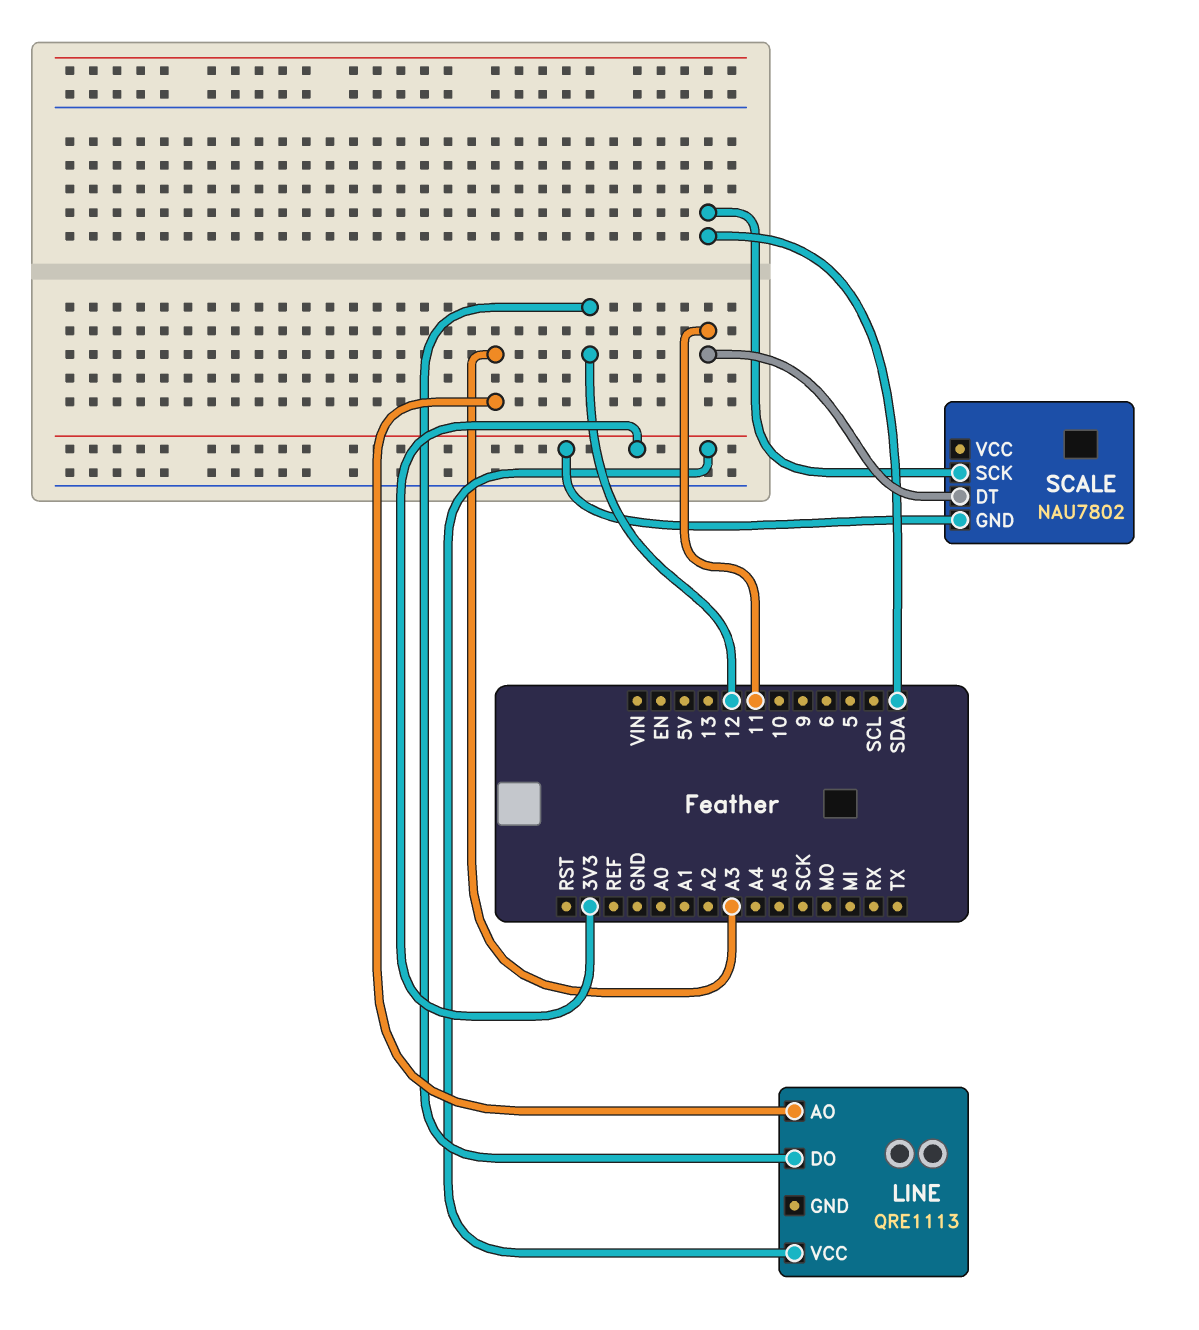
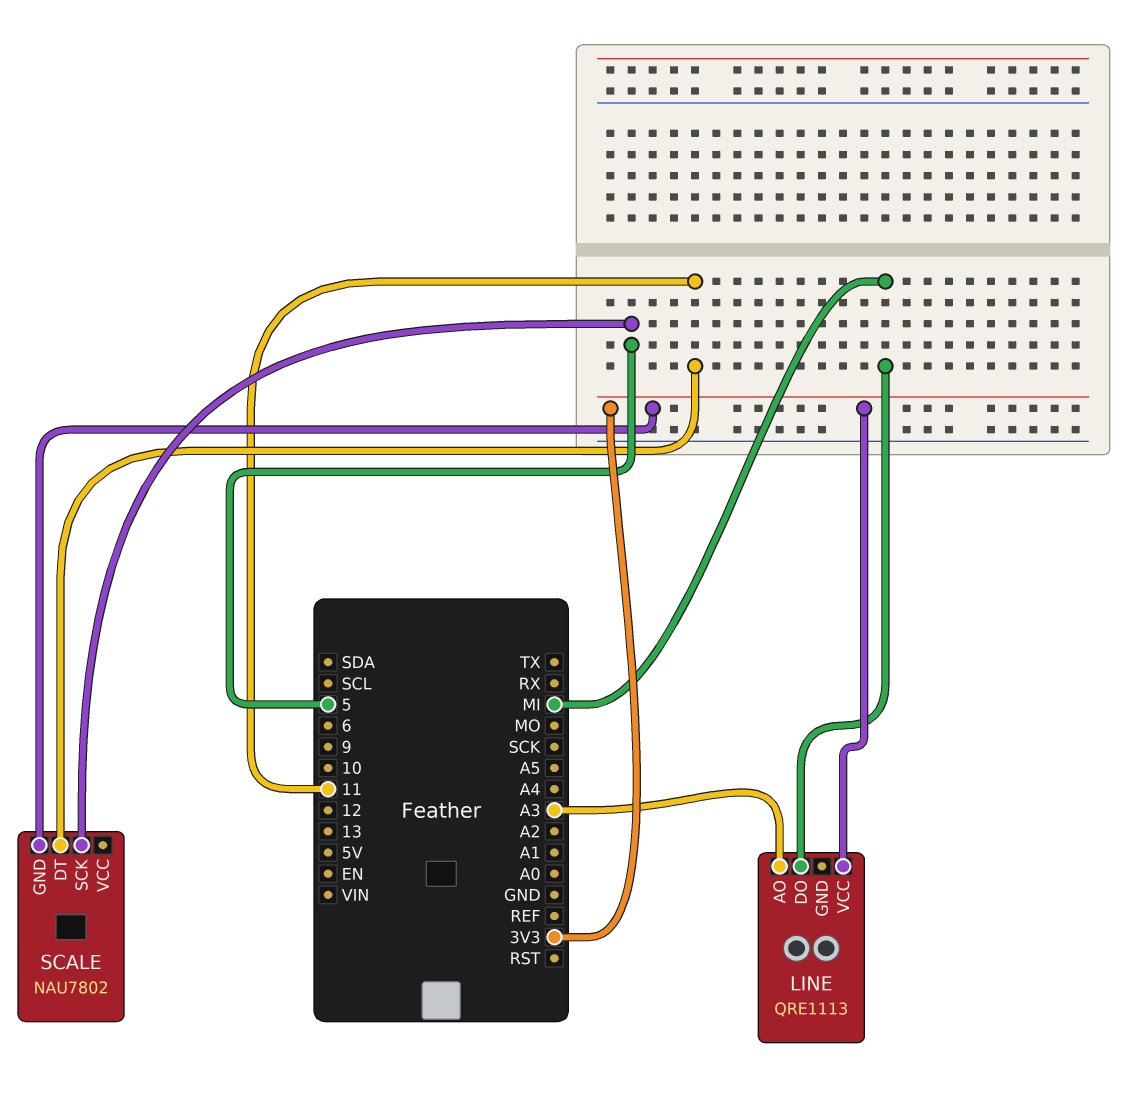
LINE pin DO: 12 -> MI
SCALE pin SCK: SDA -> 5

